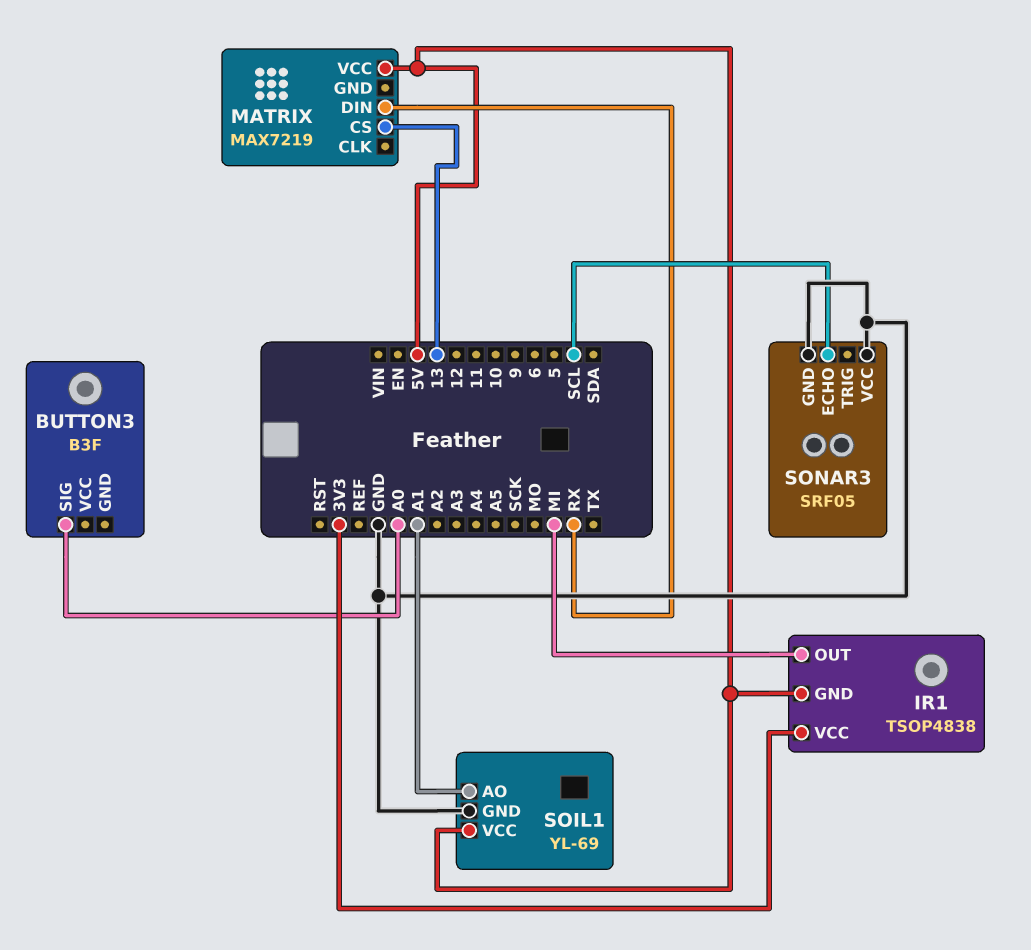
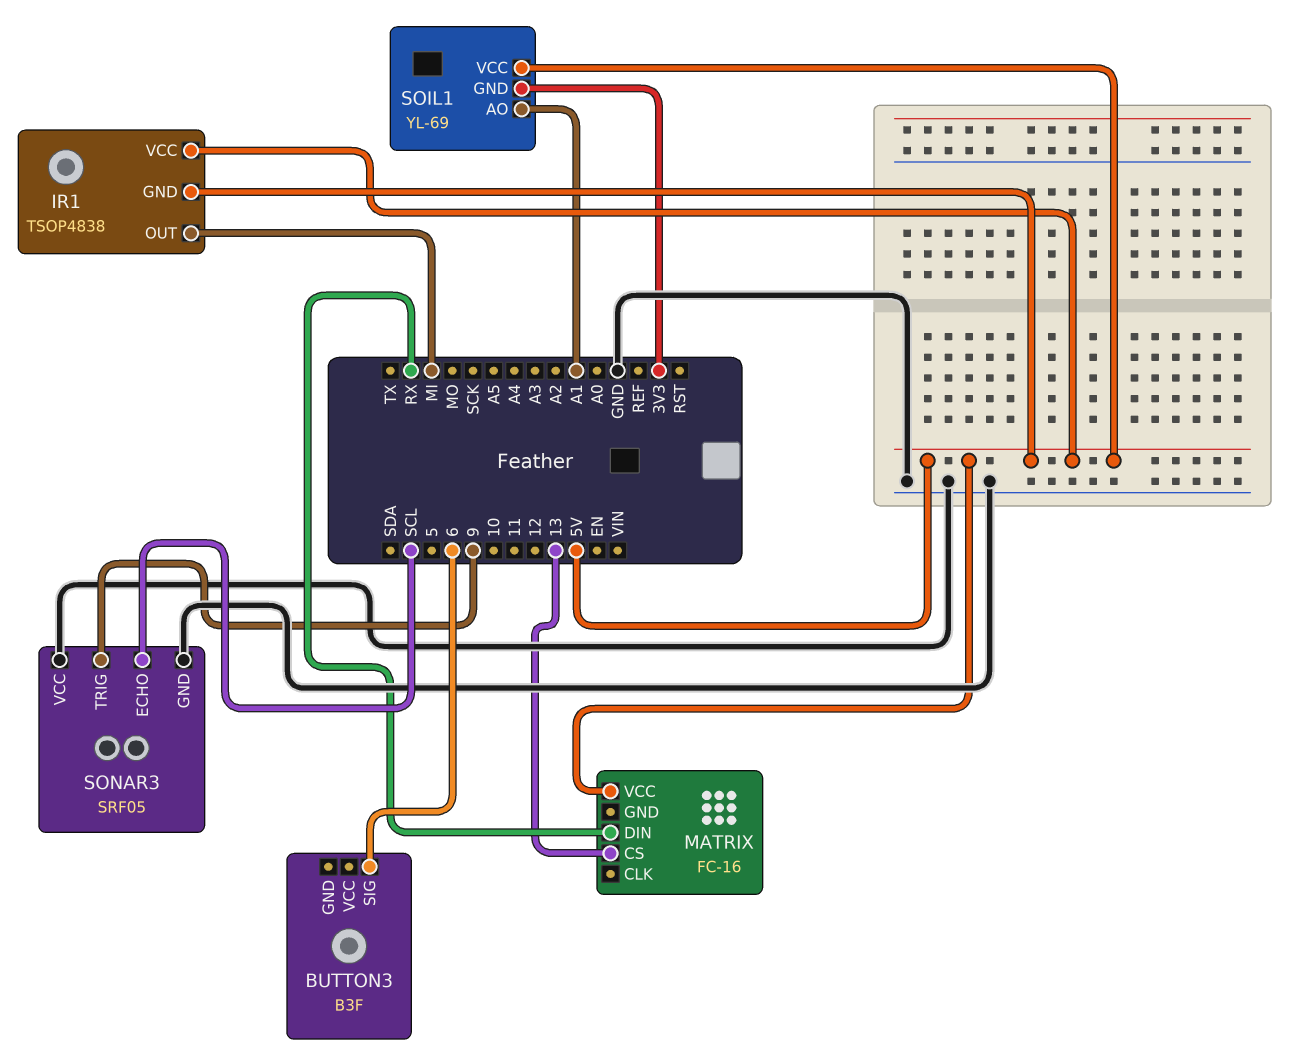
BUTTON3 pin SIG: A0 -> 6
IR1 pin VCC: 3V3 -> 5V
MATRIX: MAX7219 -> FC-16
SOIL1 pin GND: GND -> 3V3
SONAR3 pin TRIG: none -> 9

